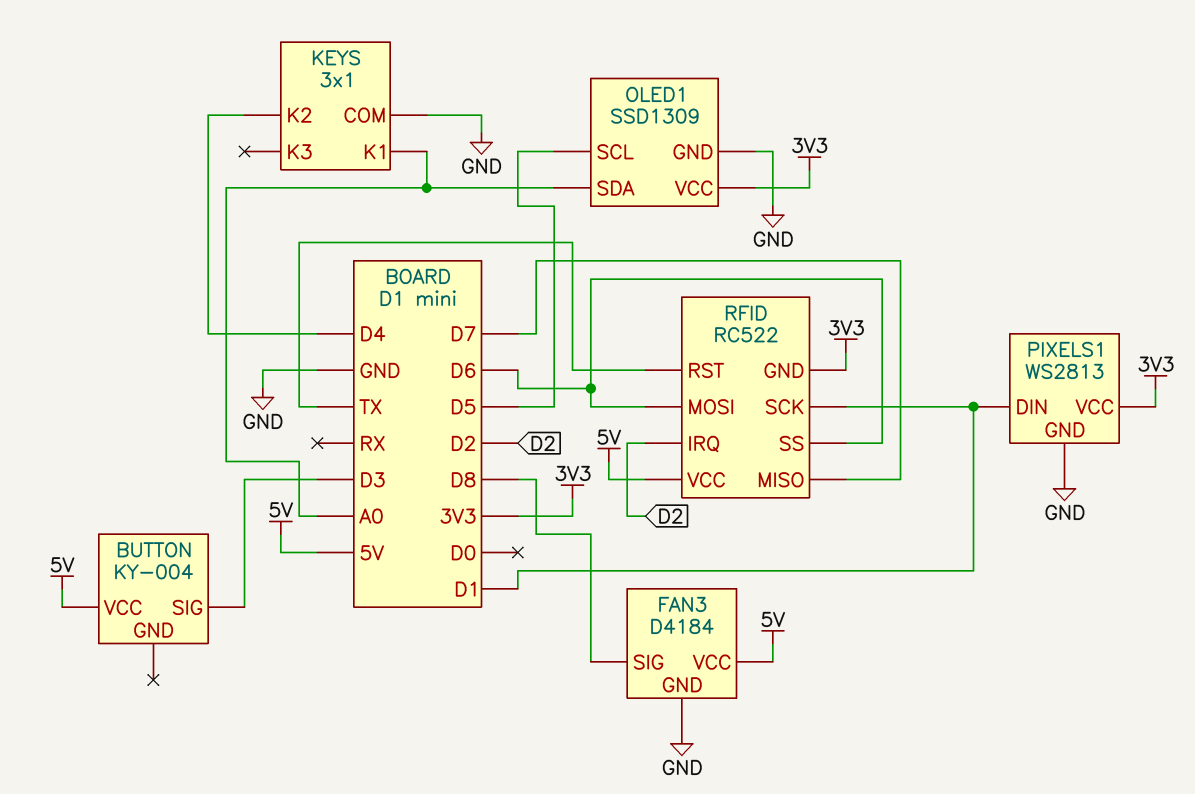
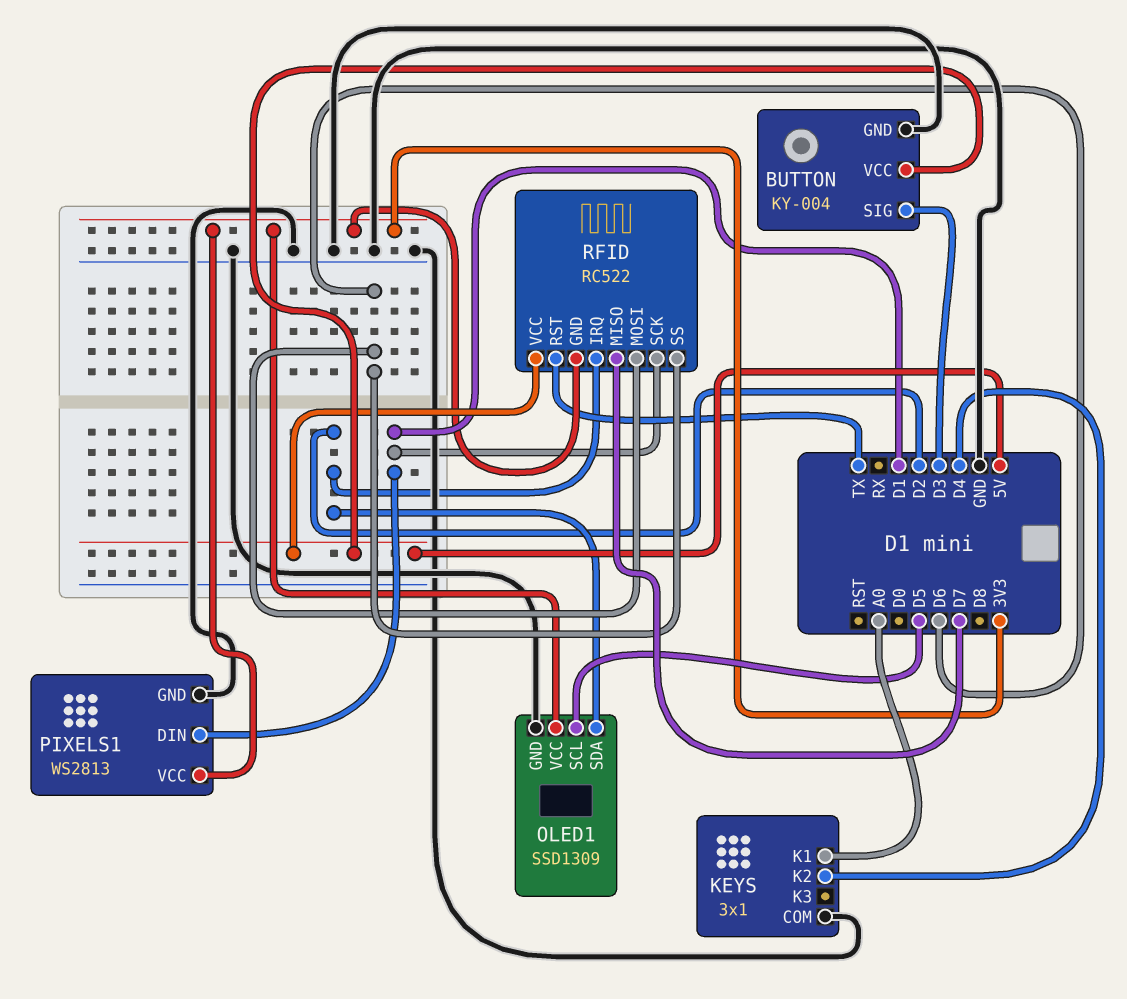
BUTTON pin GND: none -> GND
FAN3: D4184 -> none
FAN3 pin GND: GND -> none
FAN3 pin SIG: D8 -> none
FAN3 pin VCC: 5V -> none
OLED1 pin SDA: A0 -> D2

